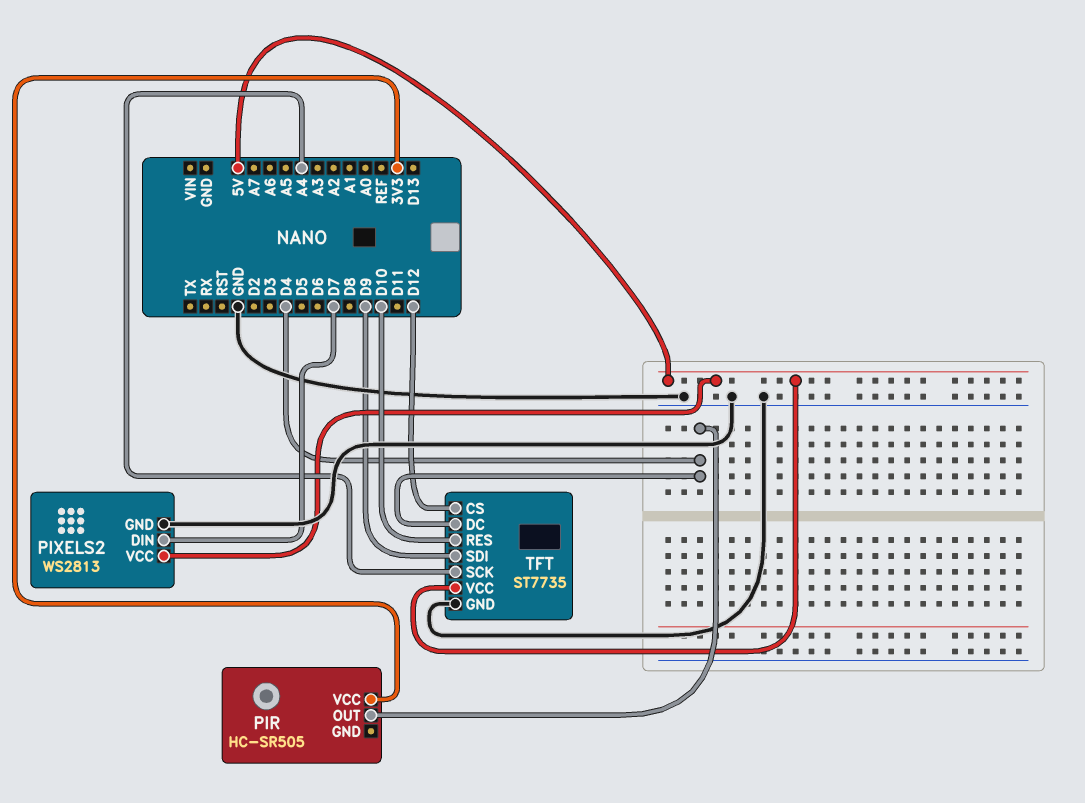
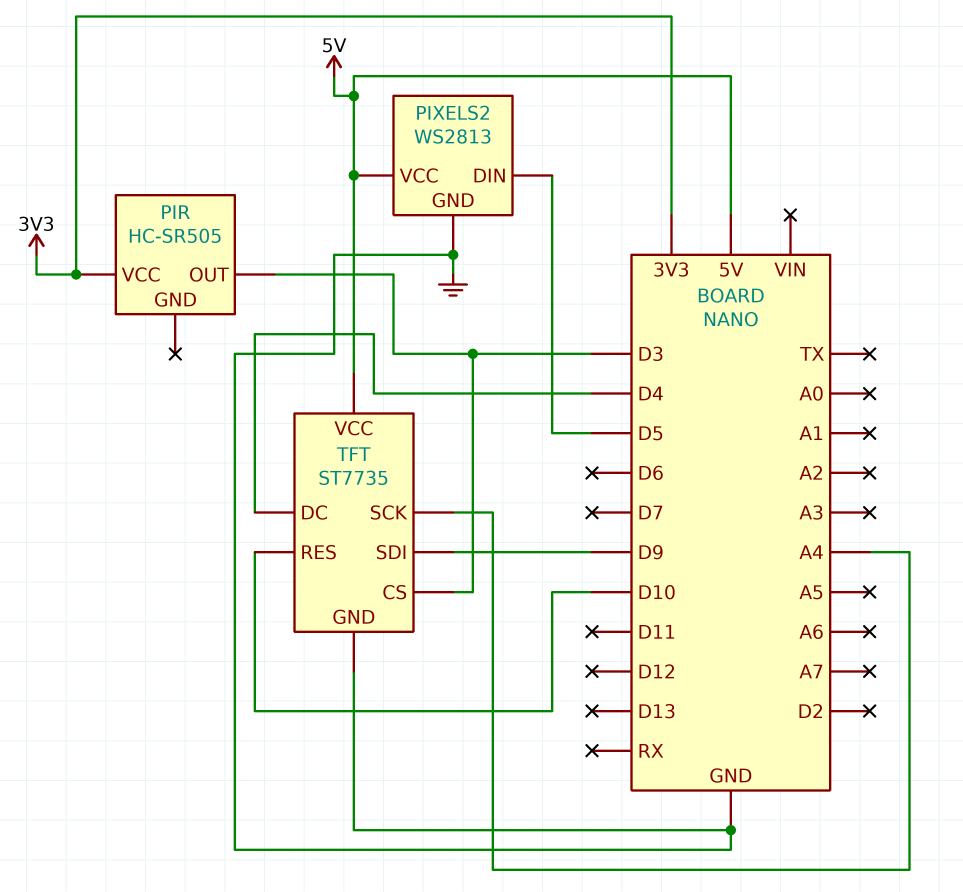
PIR pin OUT: D4 -> D3
PIXELS2 pin DIN: D7 -> D5
TFT pin CS: D12 -> D3

